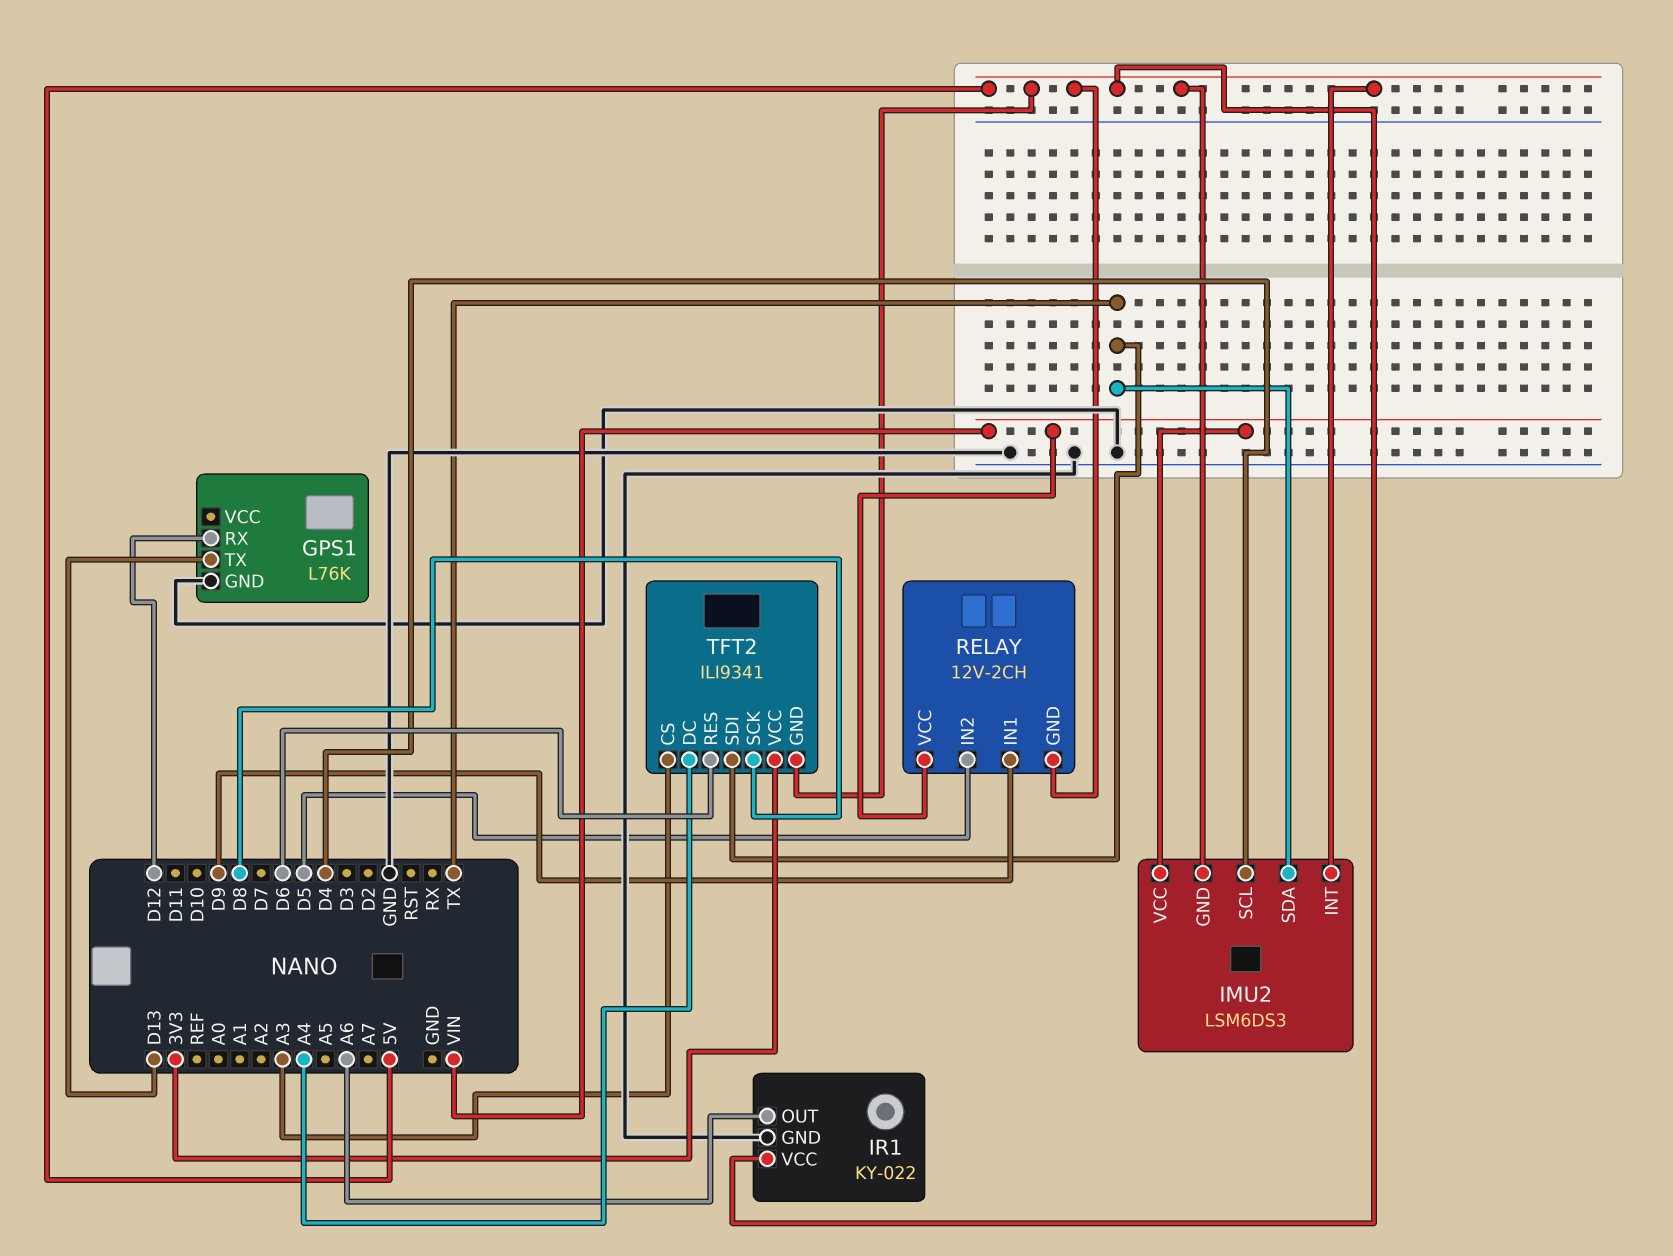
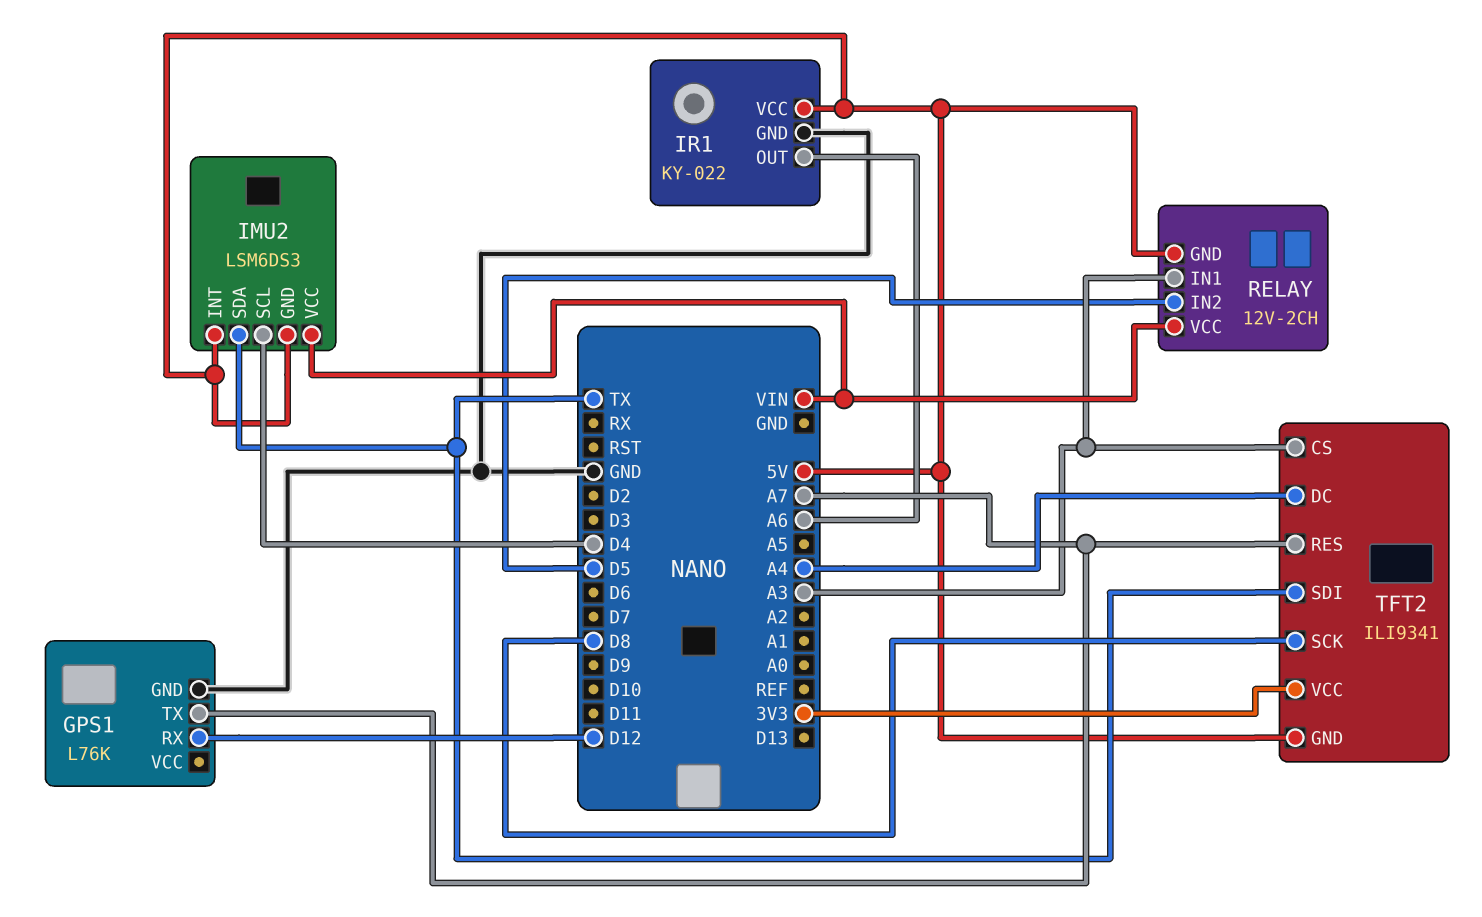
GPS1 pin TX: D13 -> A7
RELAY pin IN1: D9 -> A3
TFT2 pin RES: D6 -> A7

